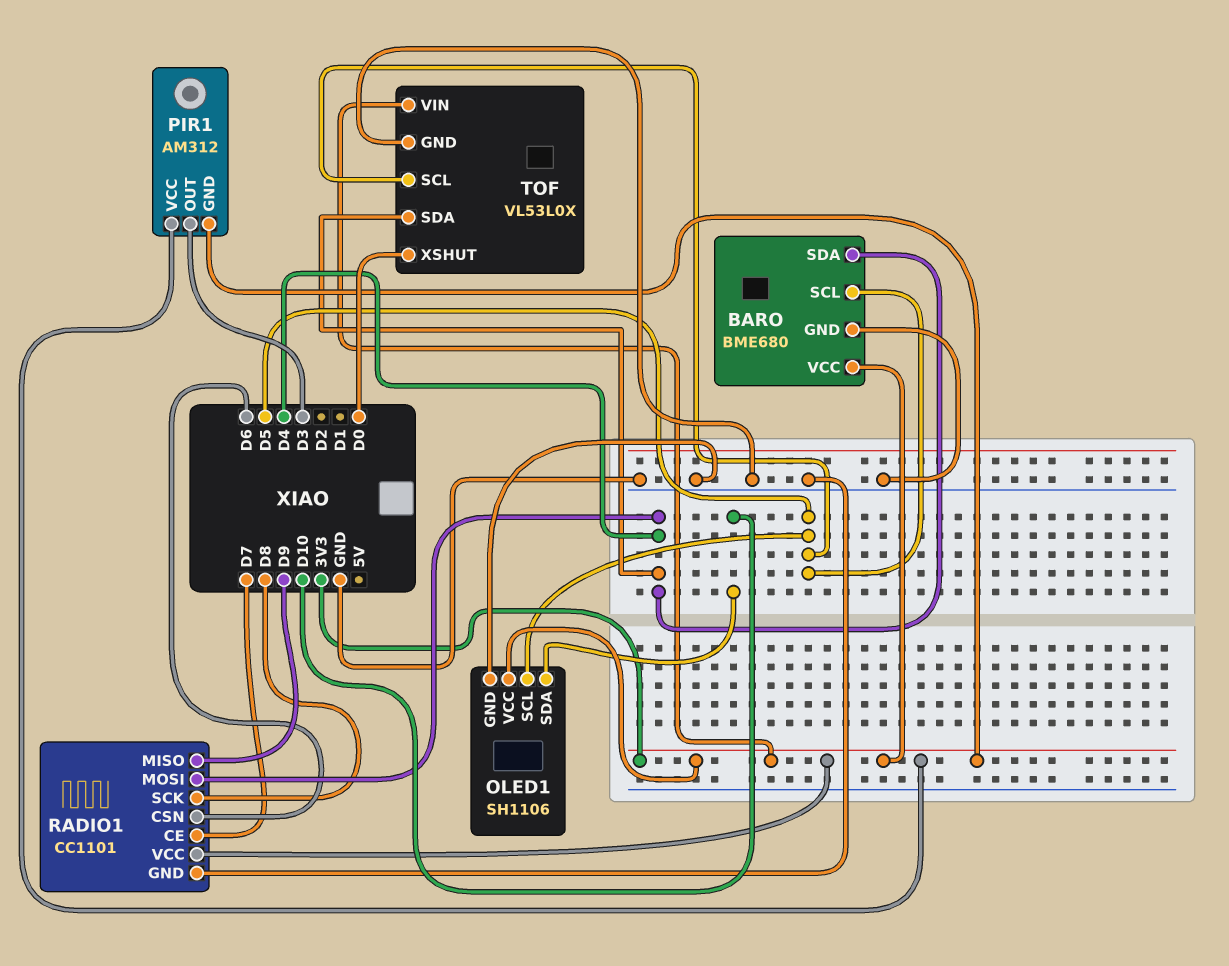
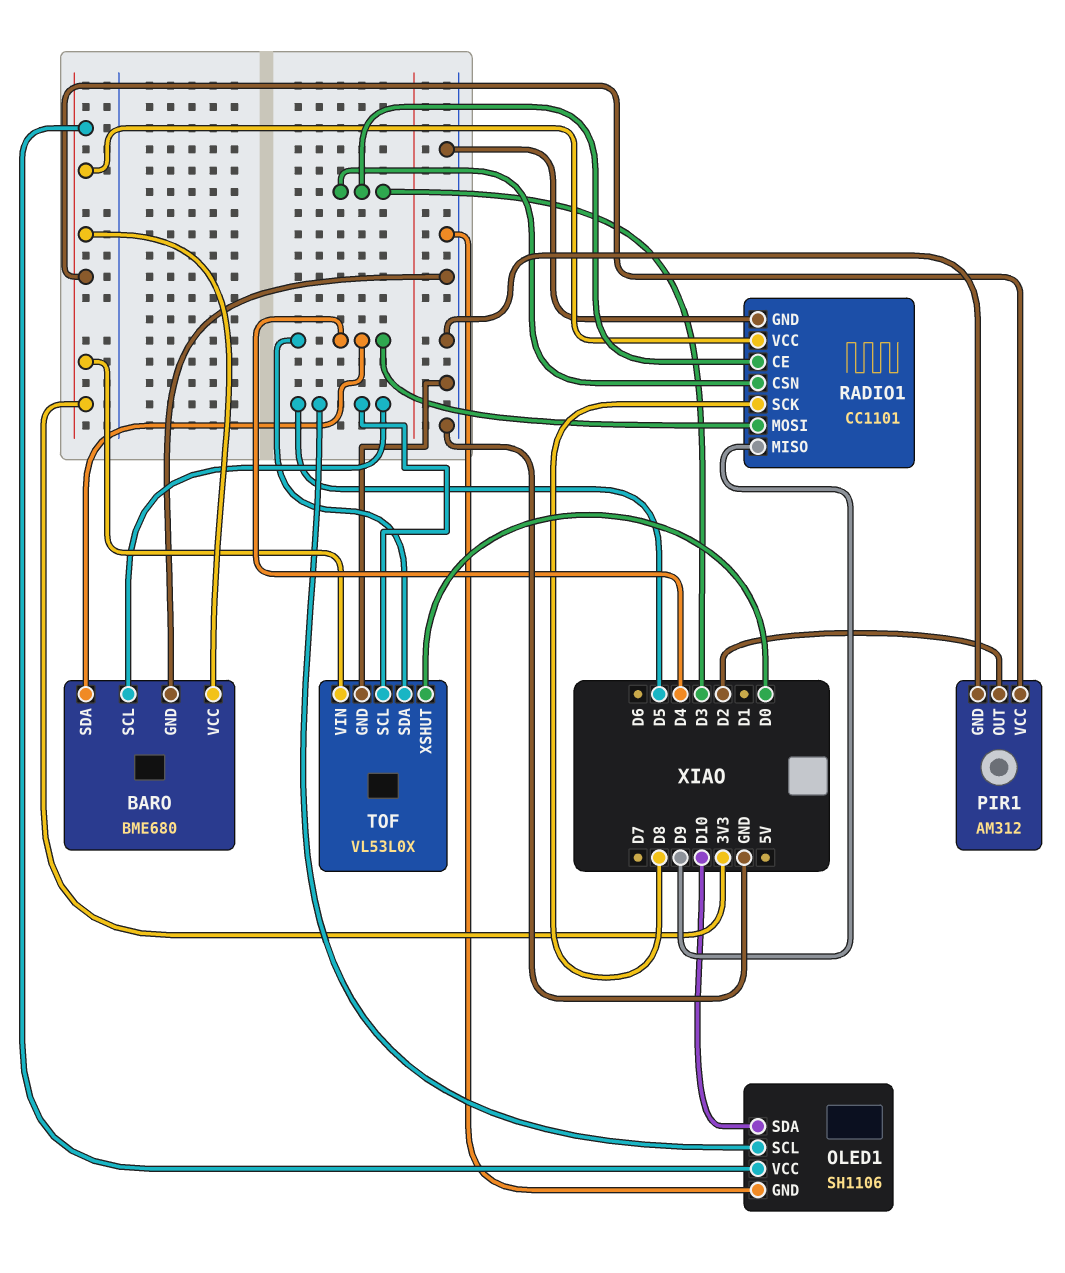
PIR1 pin GND: 3V3 -> GND
PIR1 pin OUT: D3 -> D2
RADIO1 pin CE: D7 -> D3
RADIO1 pin CSN: D6 -> D3

